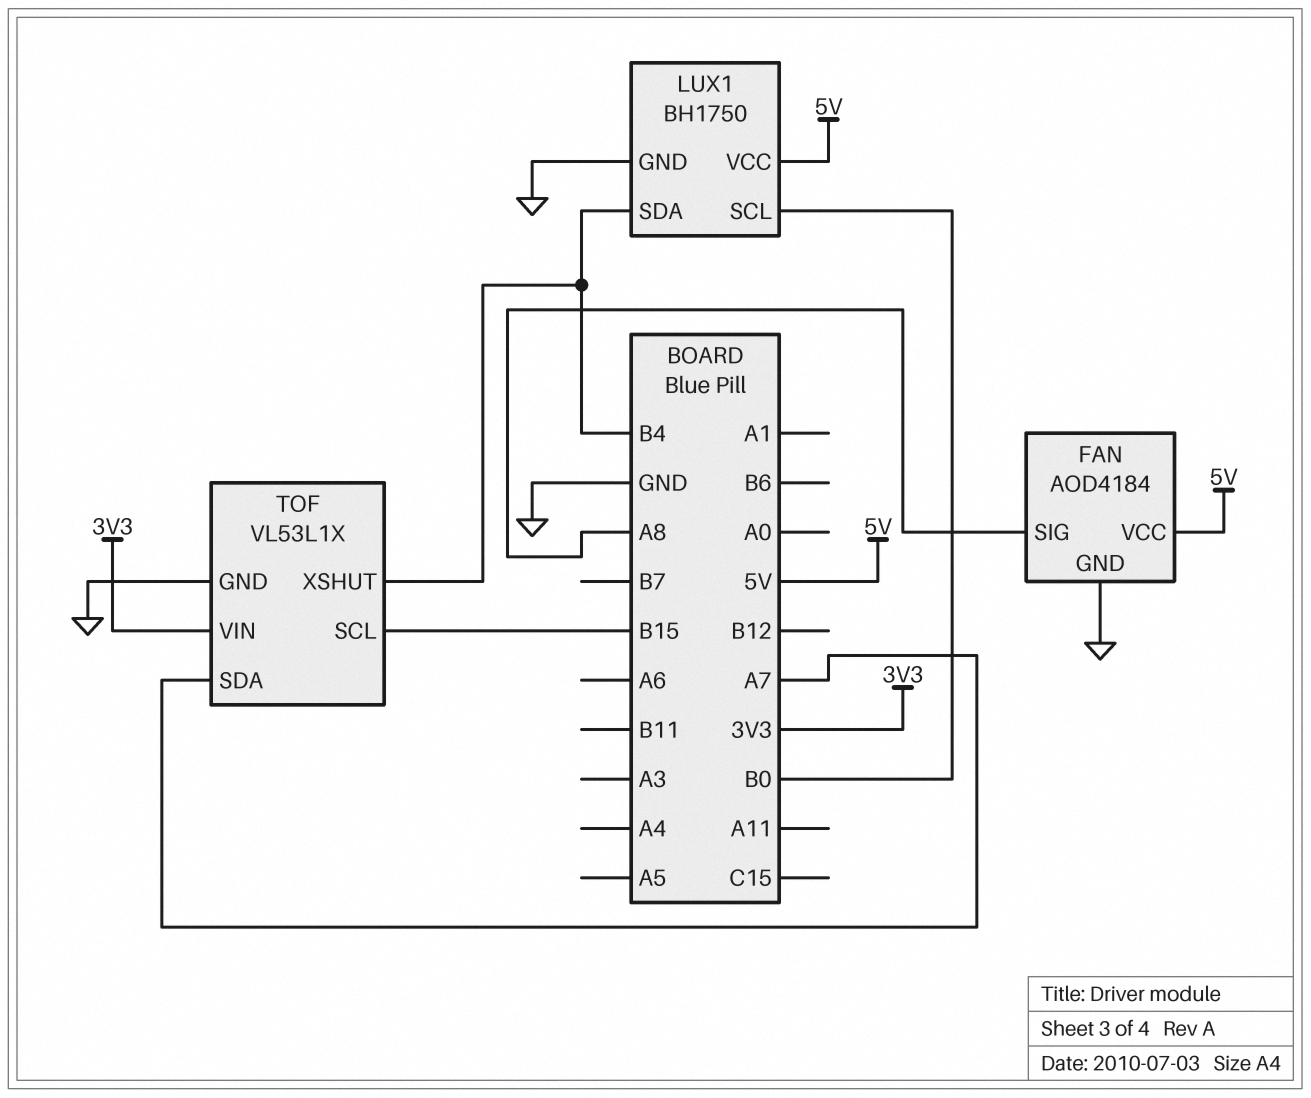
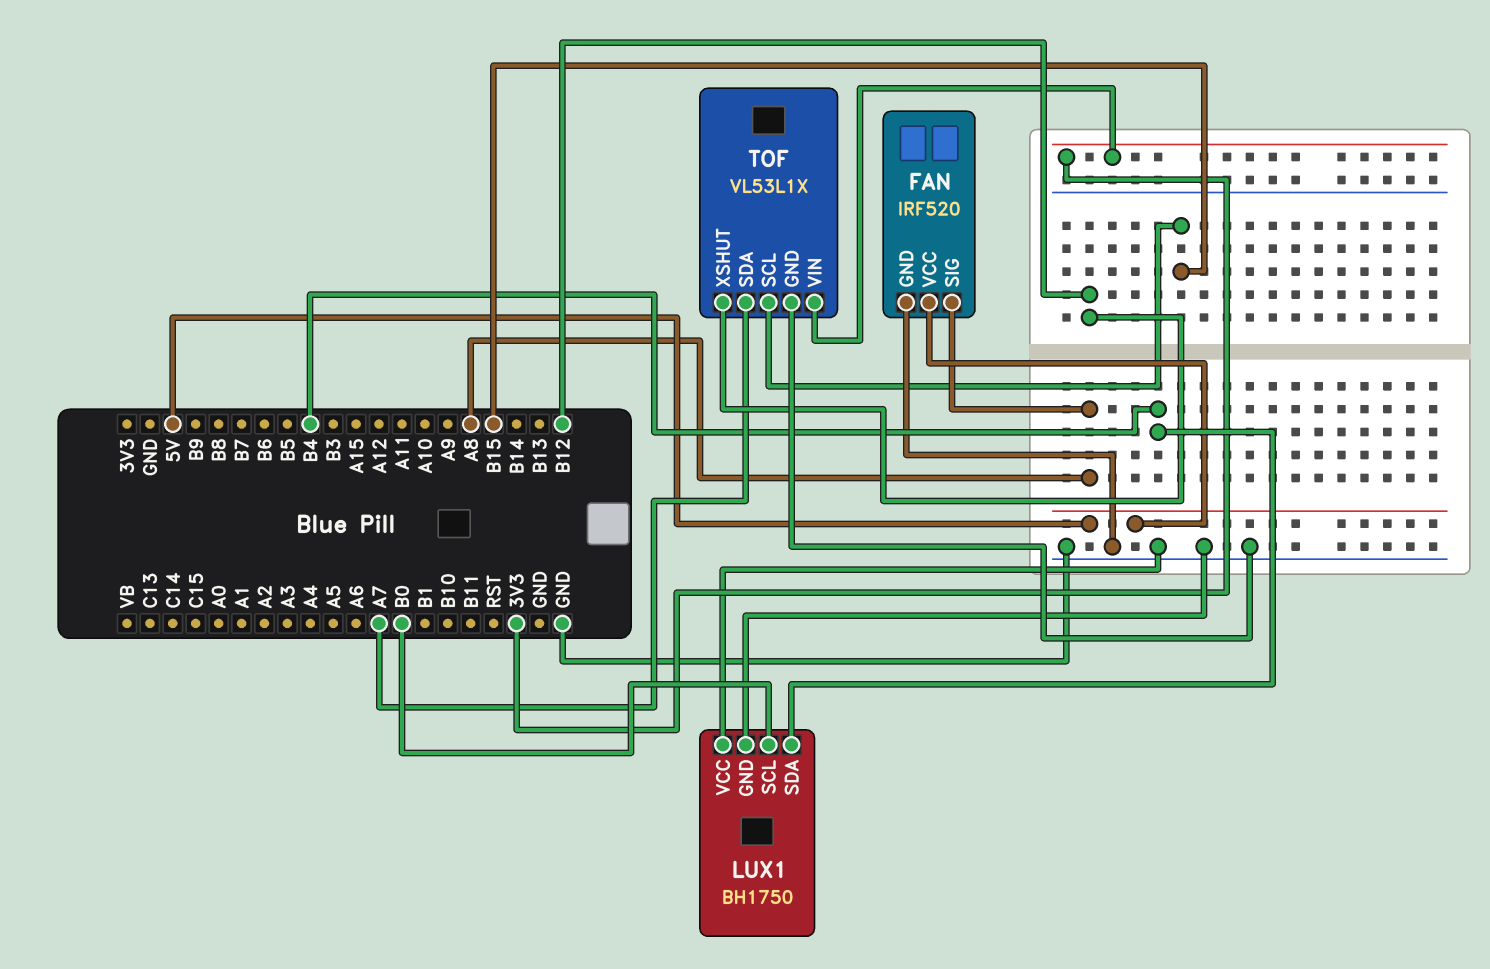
FAN: AOD4184 -> IRF520
LUX1 pin VCC: 5V -> GND
TOF pin XSHUT: B4 -> B12

